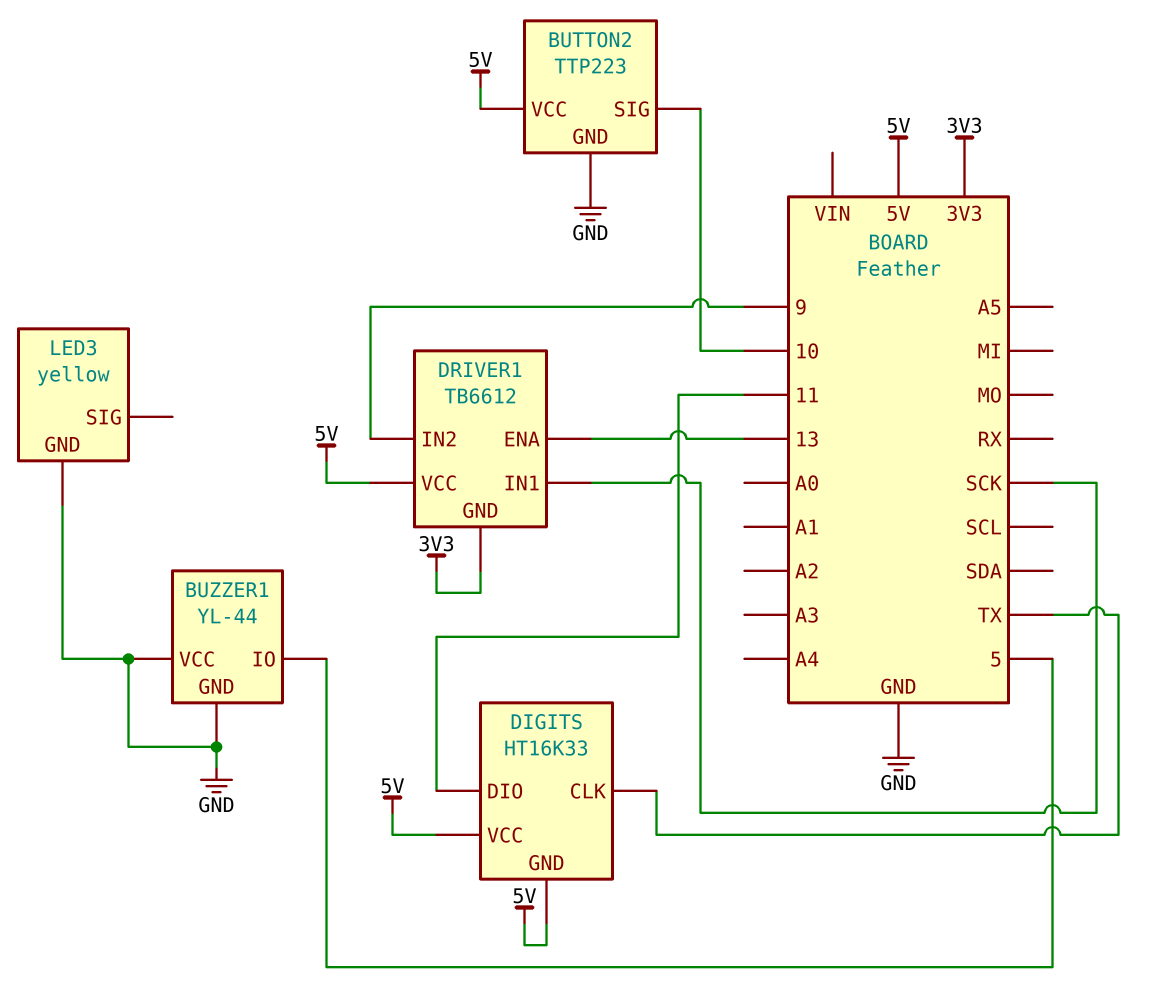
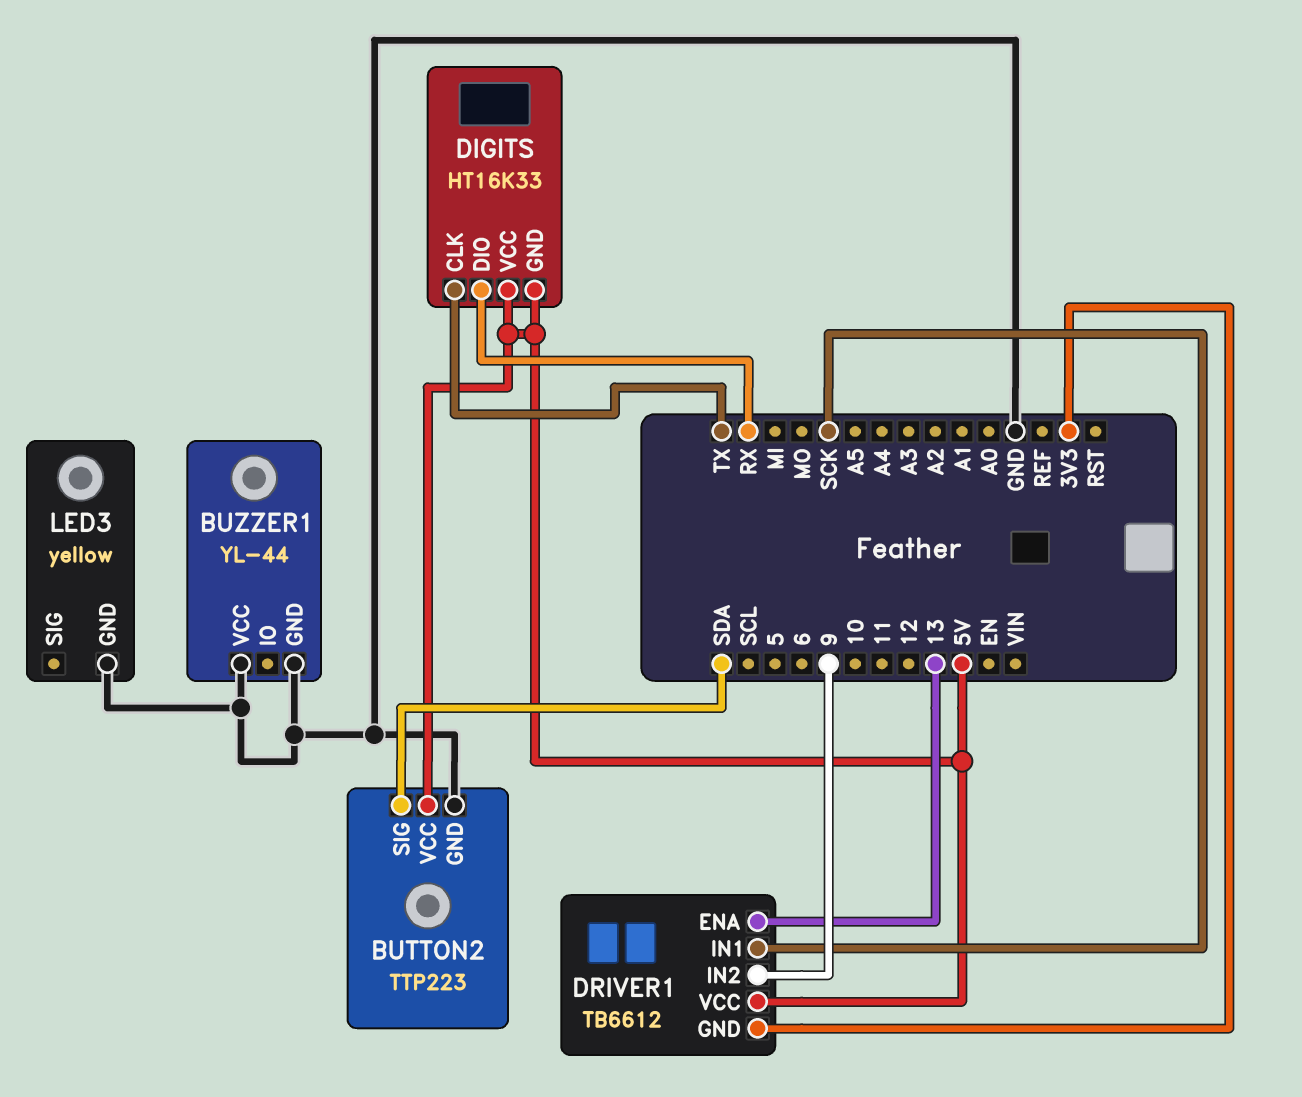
BUTTON2 pin SIG: 10 -> SDA
BUZZER1 pin IO: 5 -> none
DIGITS pin DIO: 11 -> RX

